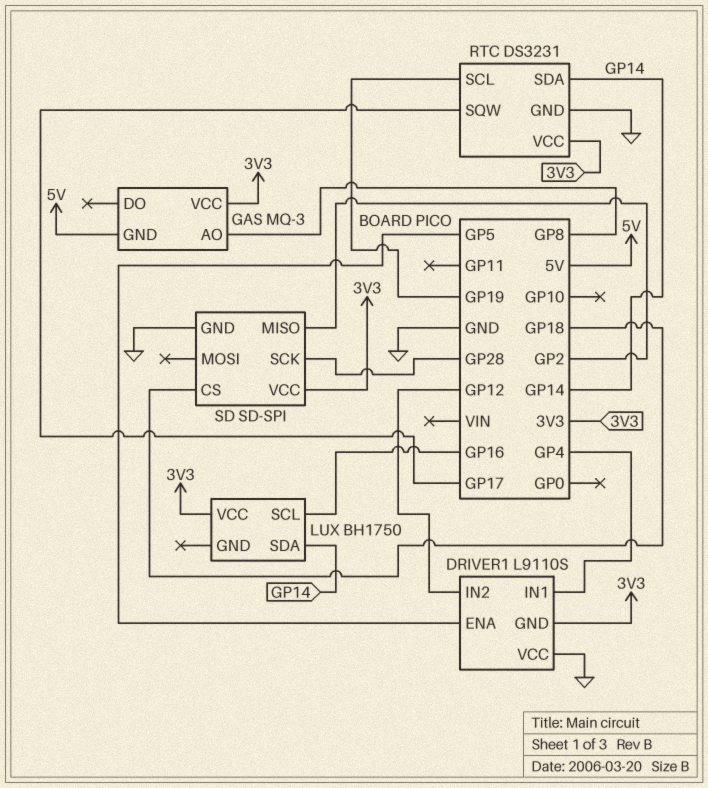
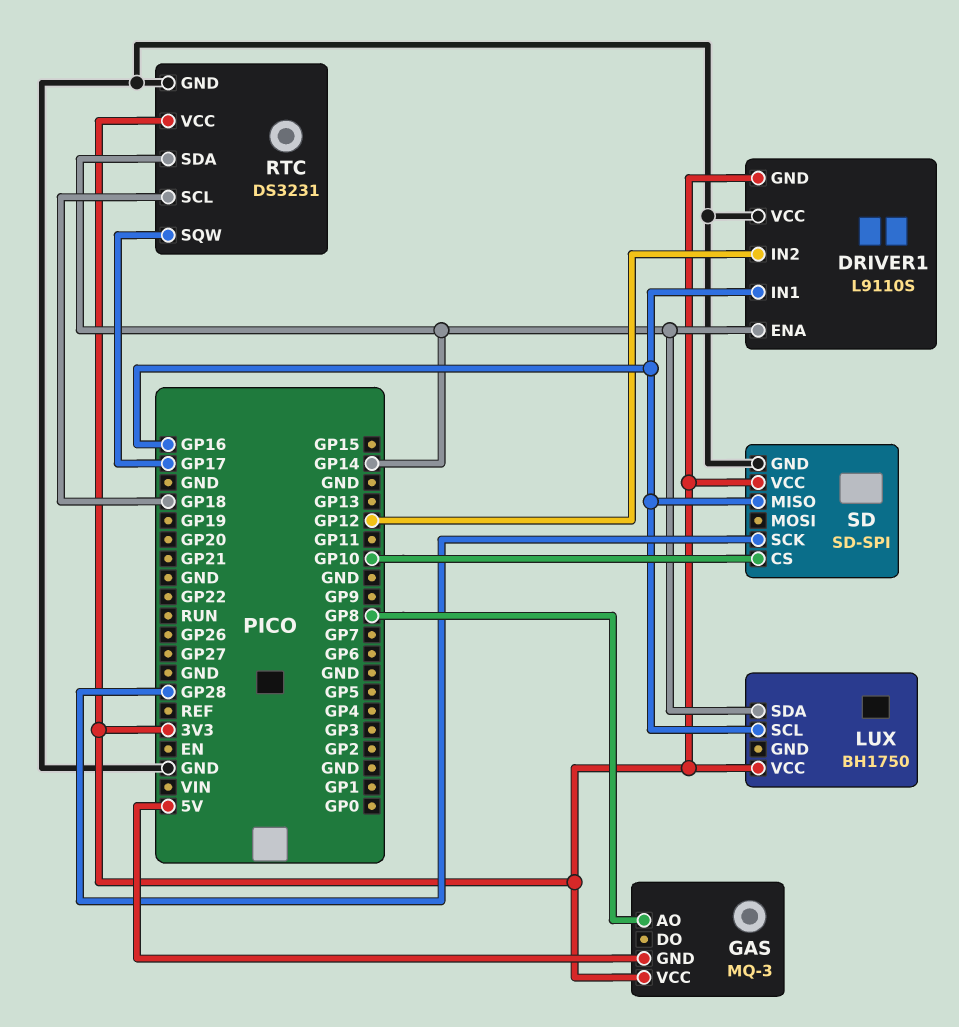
DRIVER1 pin ENA: GP5 -> GP14
DRIVER1 pin IN1: GP4 -> GP16
RTC pin SCL: GP19 -> GP18
SD pin CS: GP18 -> GP10
SD pin MISO: GP2 -> GP16

